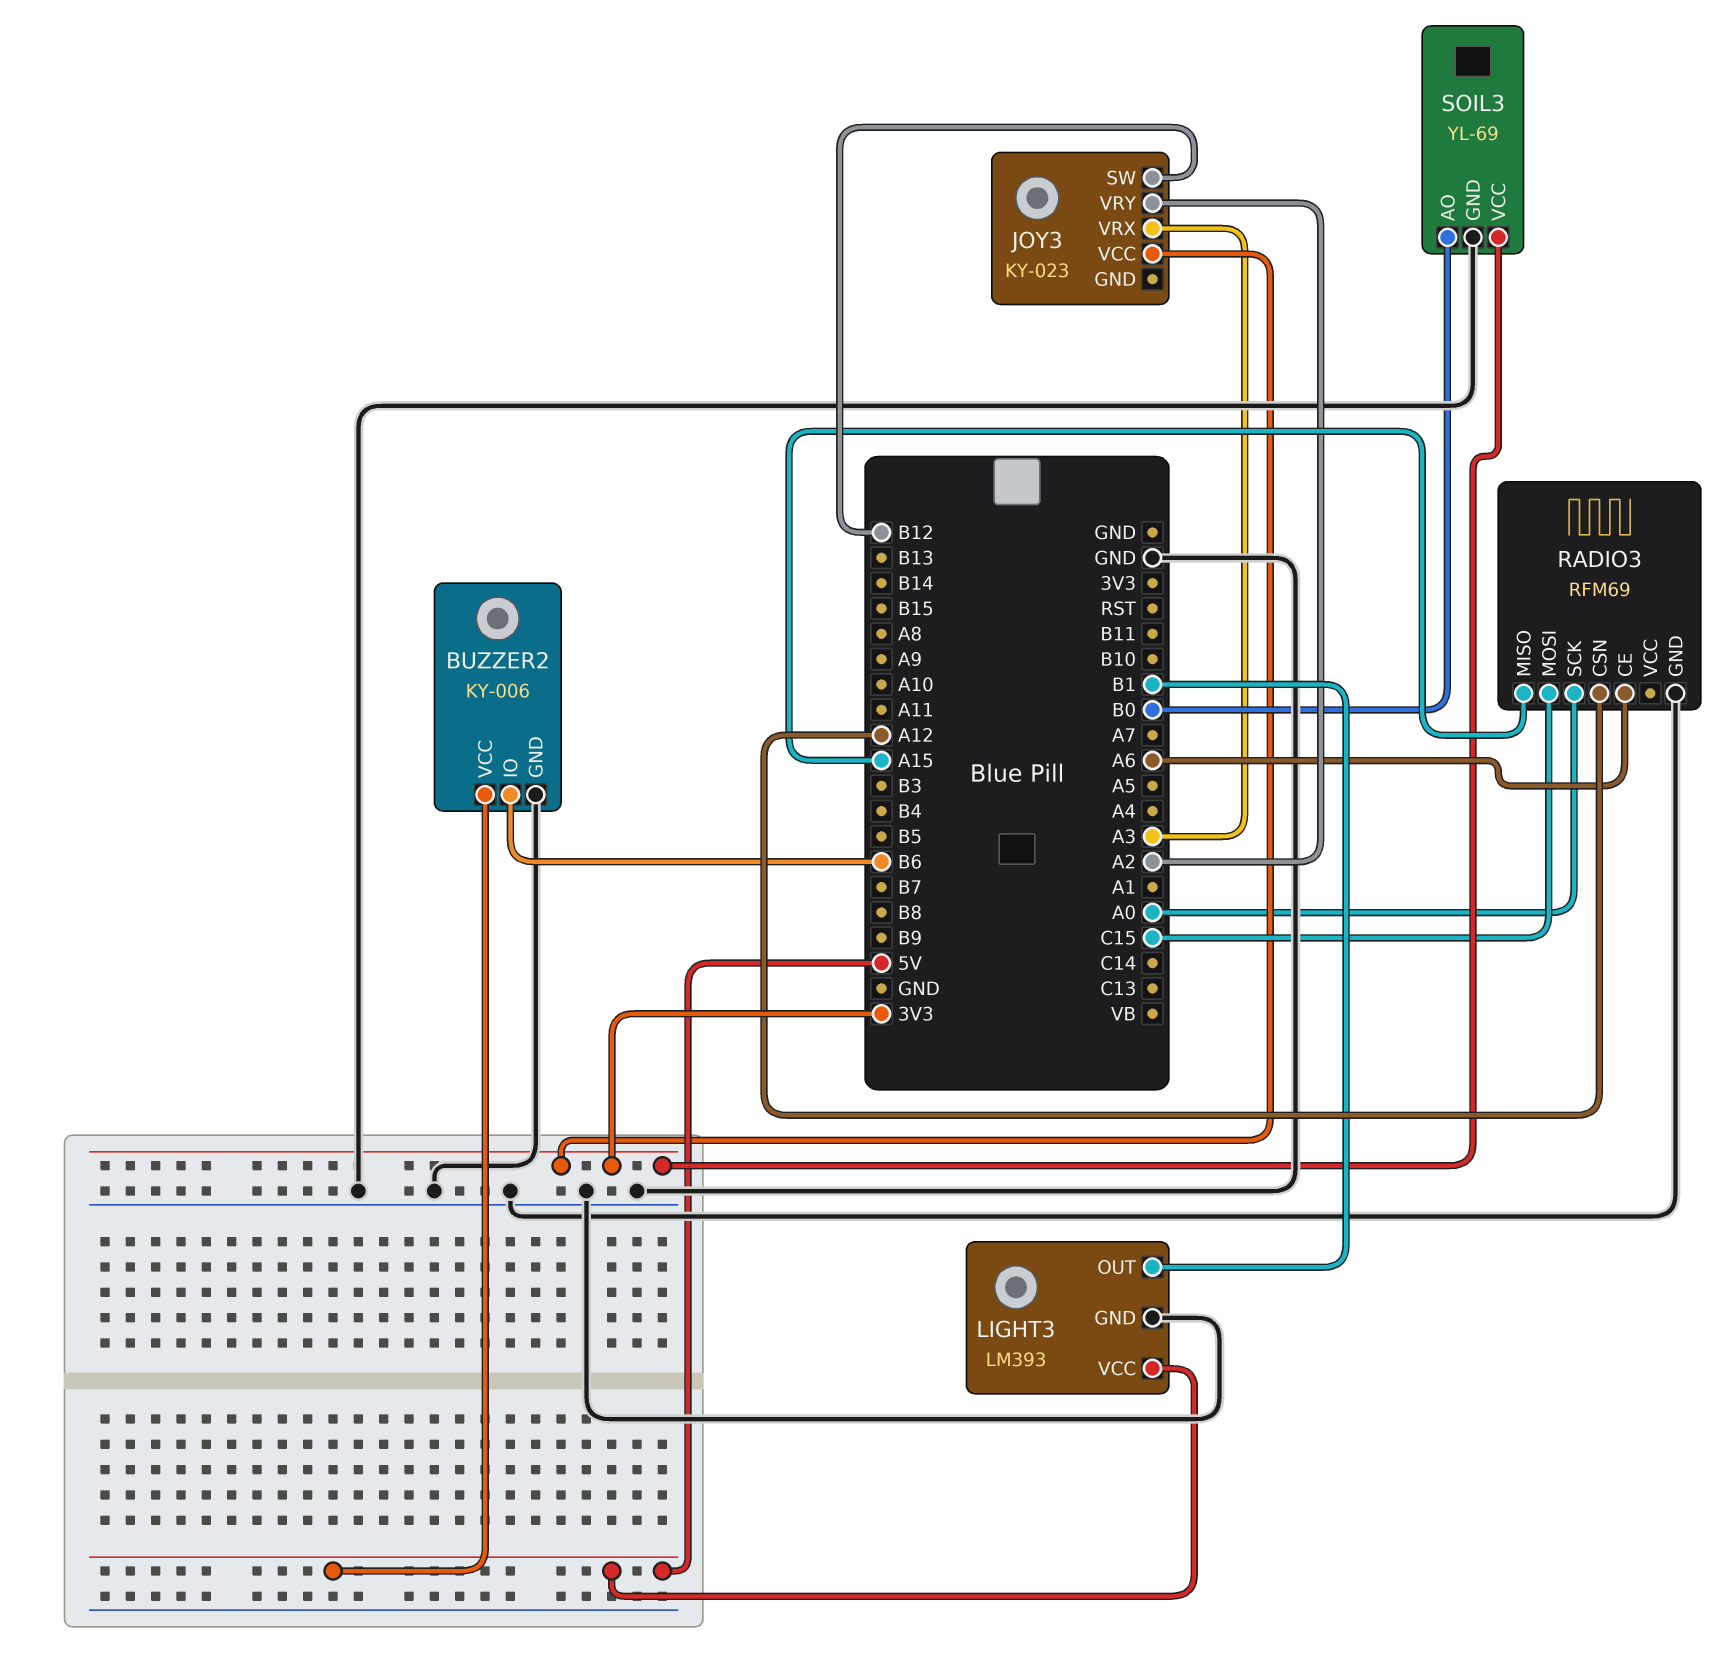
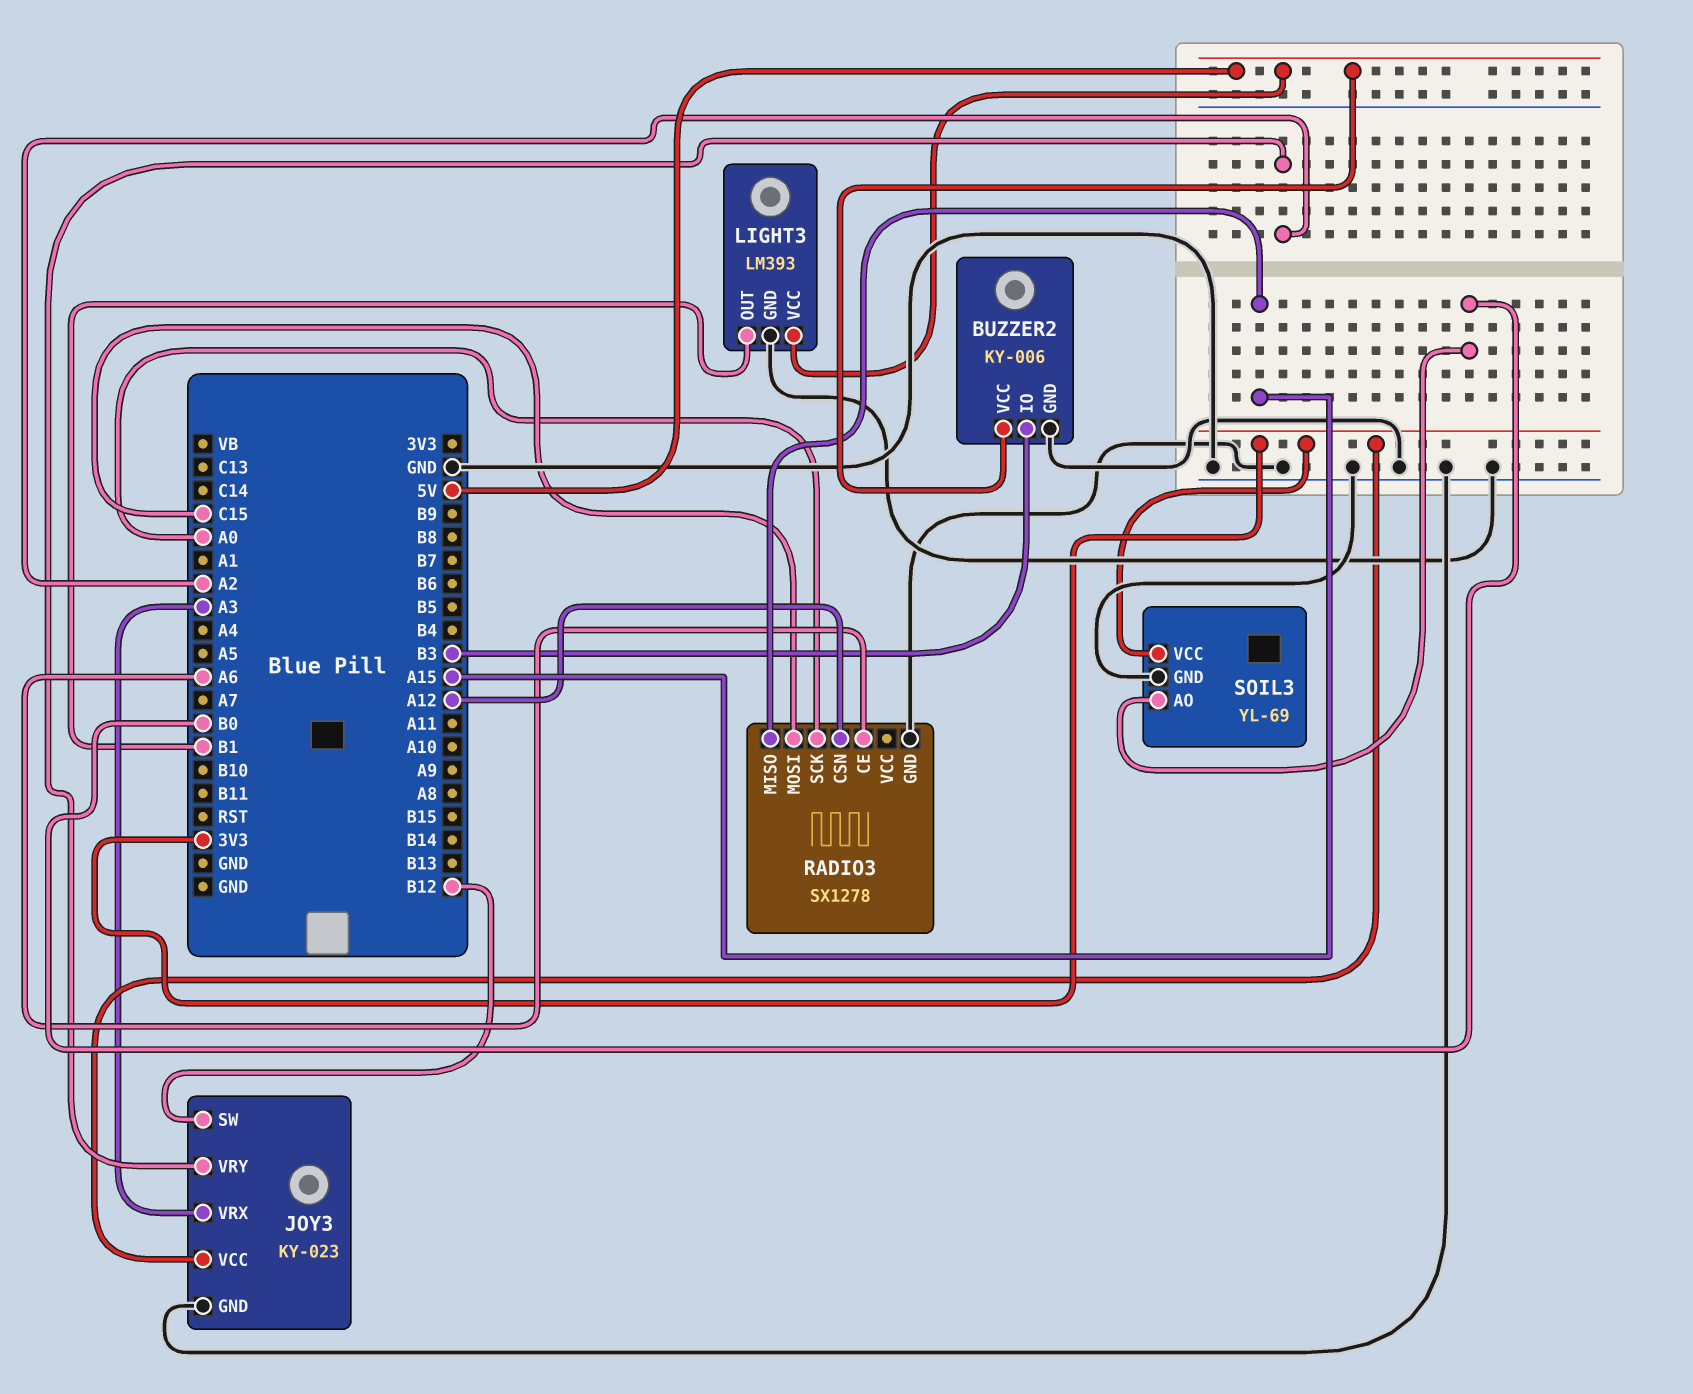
BUZZER2 pin IO: B6 -> B3
JOY3 pin GND: none -> GND
RADIO3: RFM69 -> SX1278

